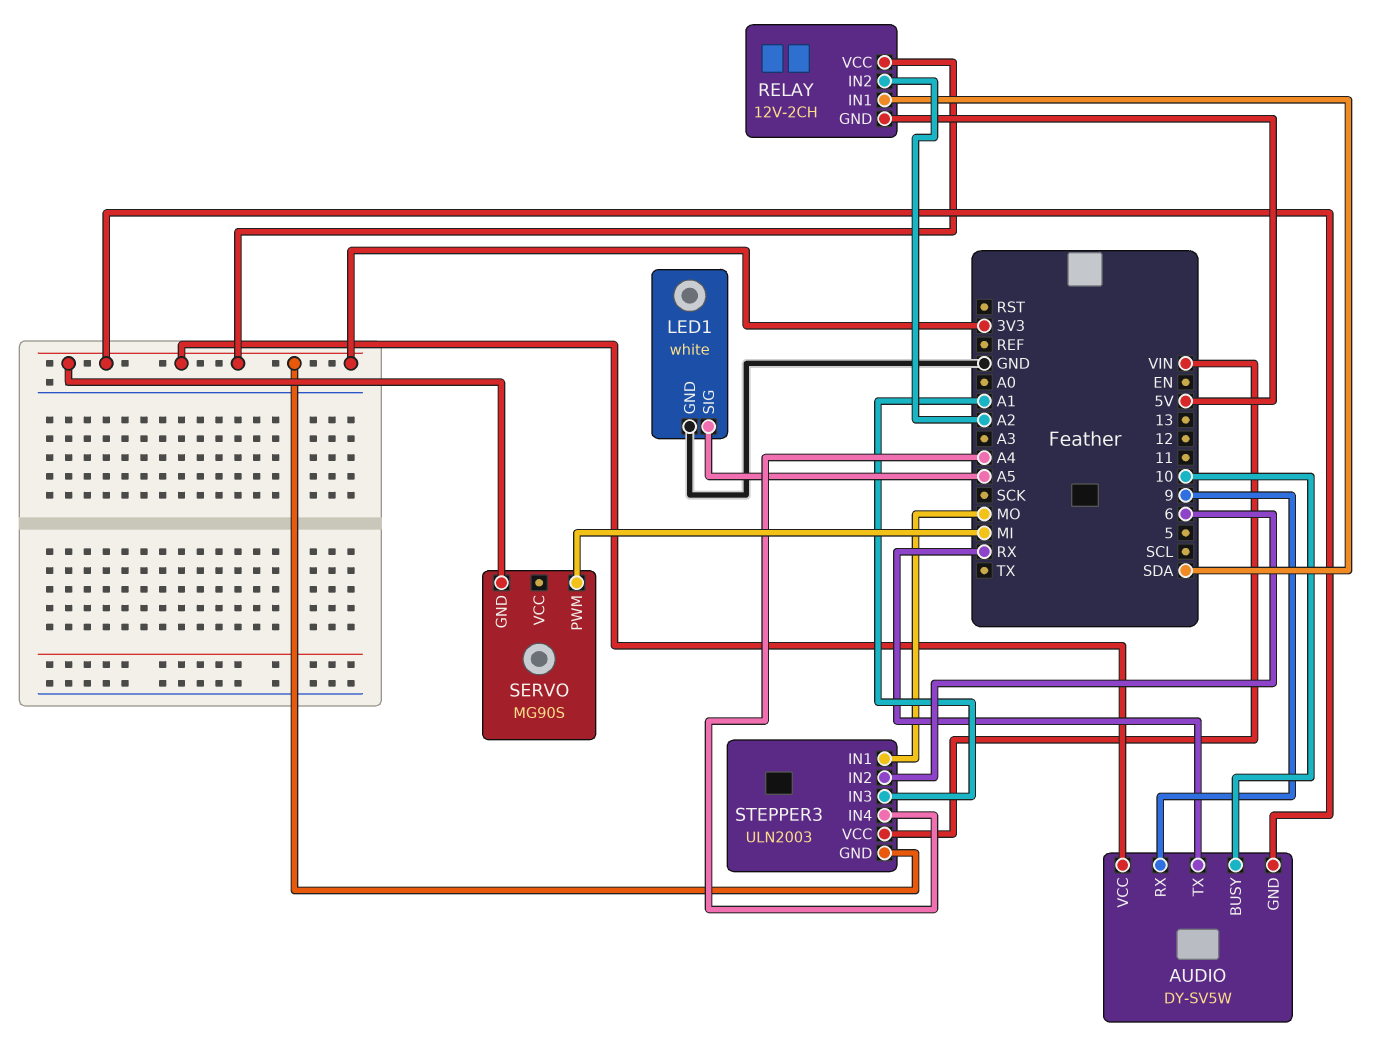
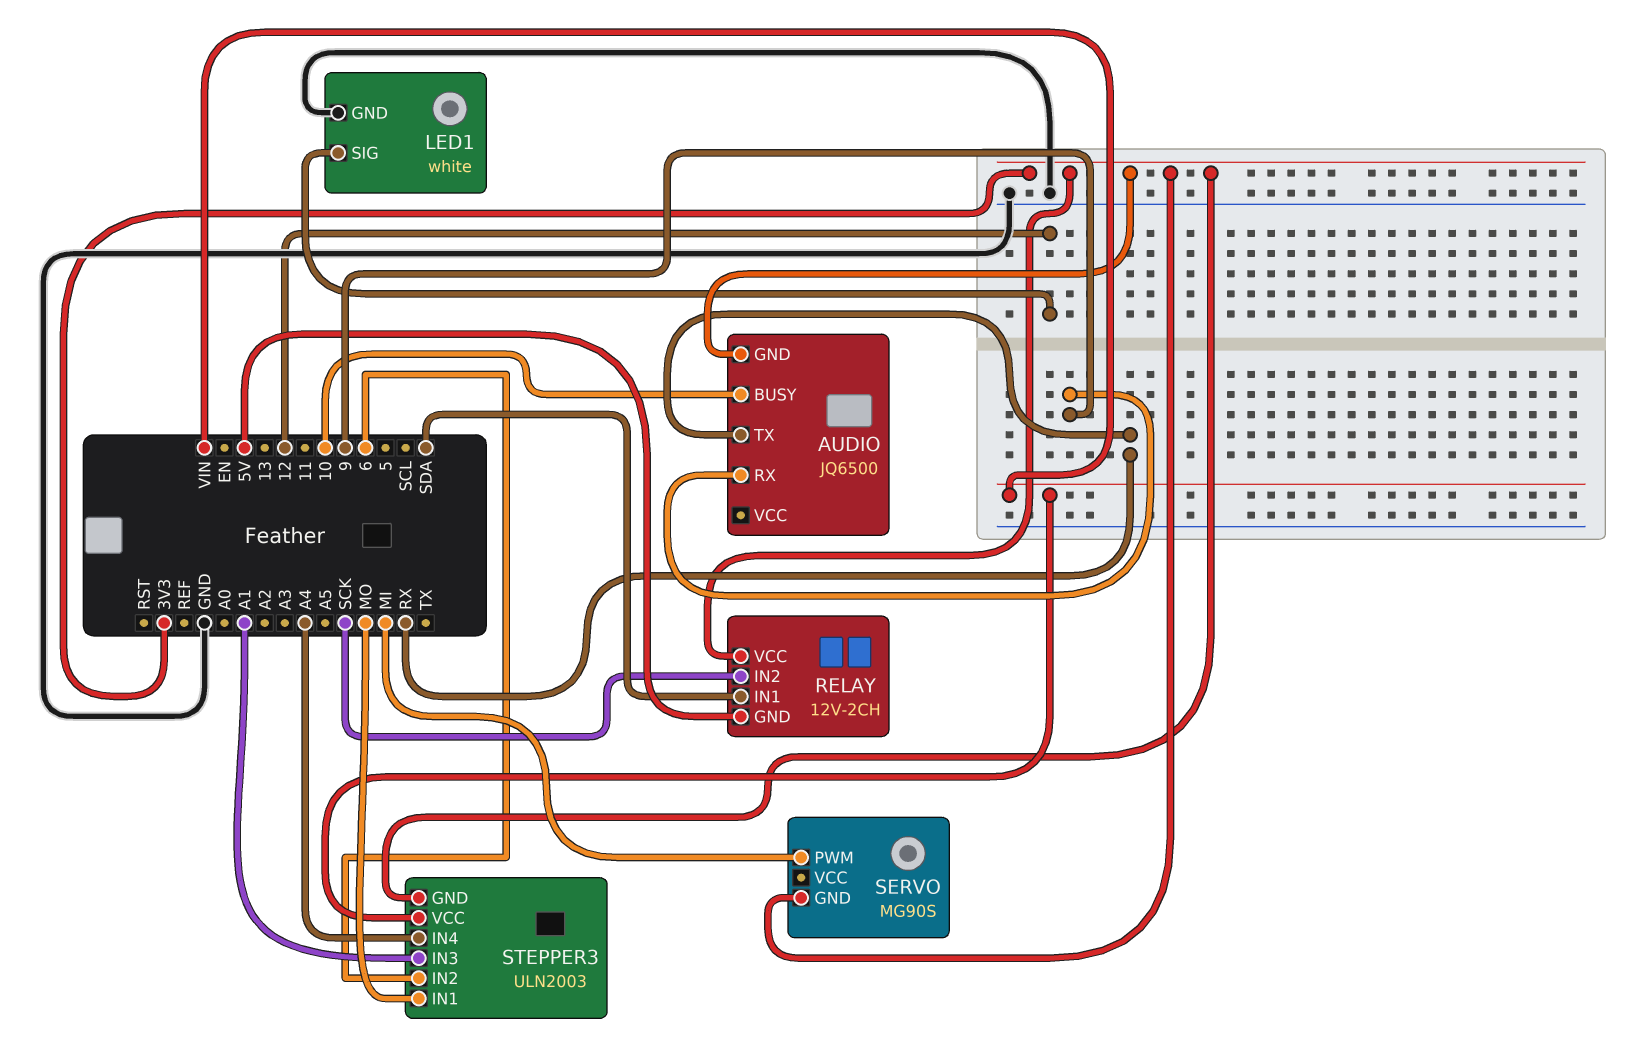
AUDIO: DY-SV5W -> JQ6500
AUDIO pin VCC: 3V3 -> none
LED1 pin SIG: A5 -> 12
RELAY pin IN2: A2 -> SCK

